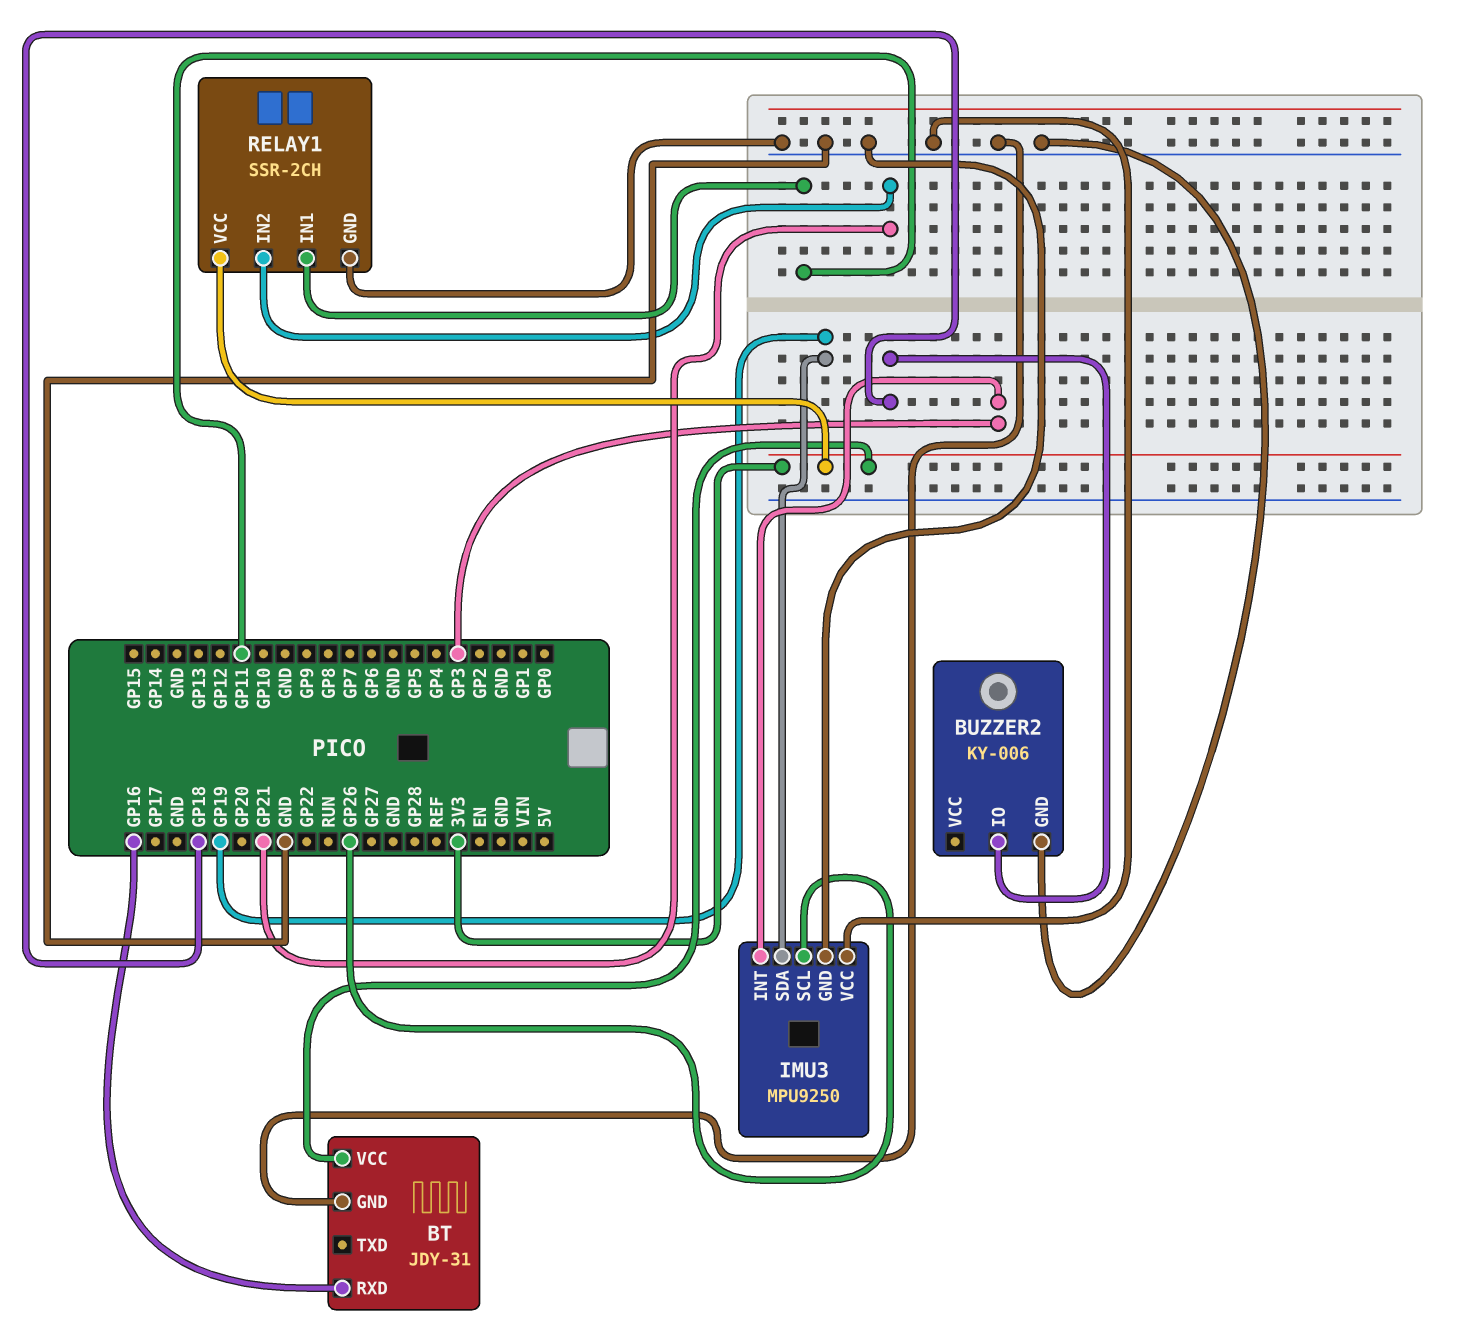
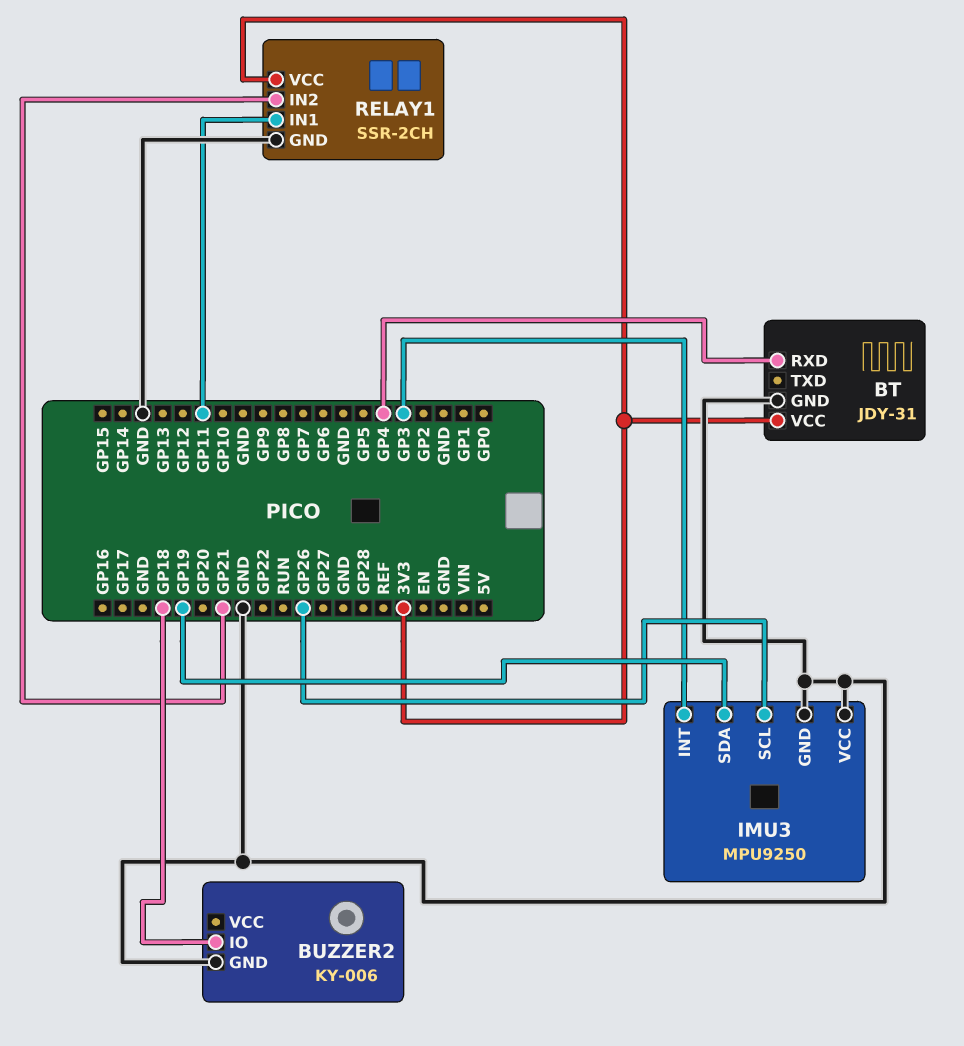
BT pin RXD: GP16 -> GP4

